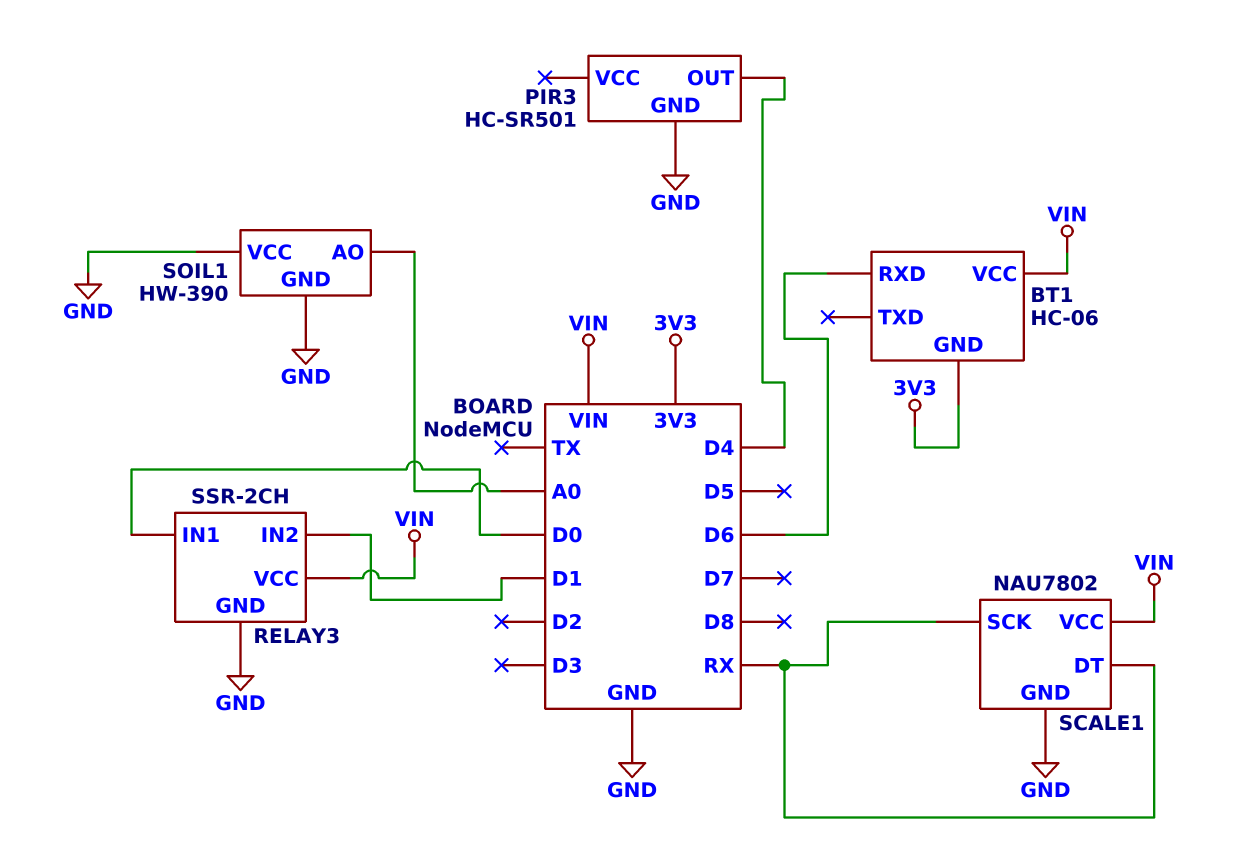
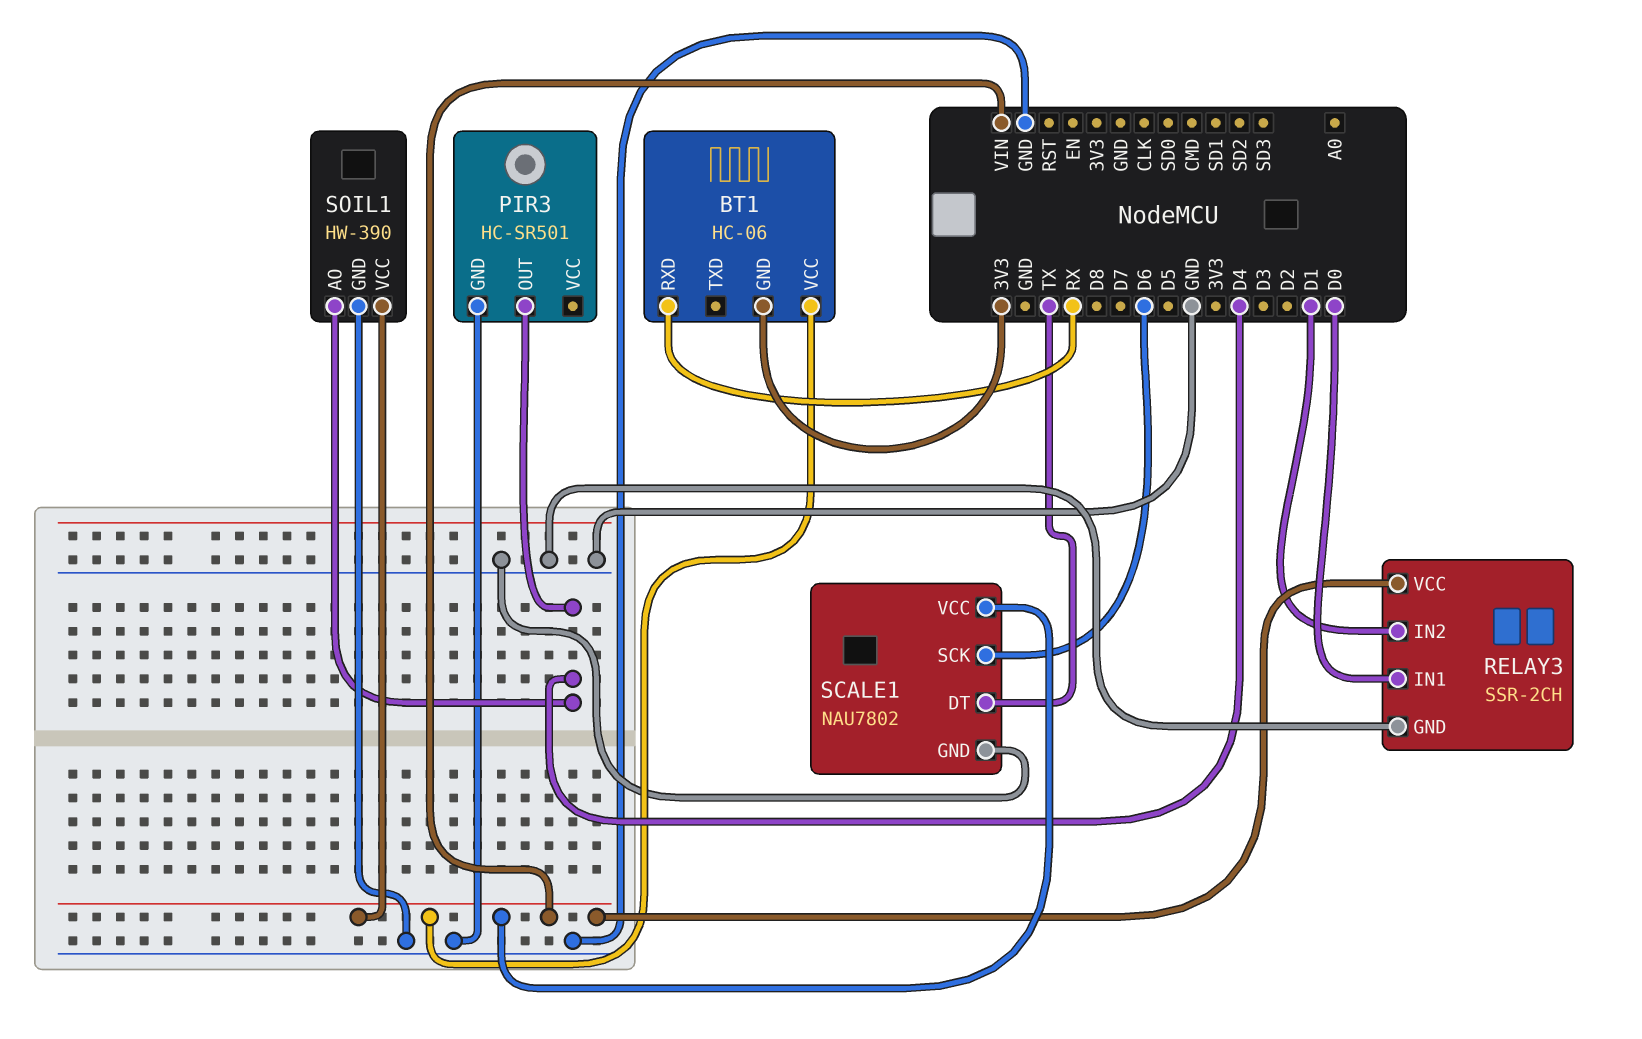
BT1 pin RXD: D6 -> RX
SCALE1 pin DT: RX -> TX
SCALE1 pin SCK: RX -> D6
SOIL1 pin AO: A0 -> D4
SOIL1 pin VCC: GND -> VIN

